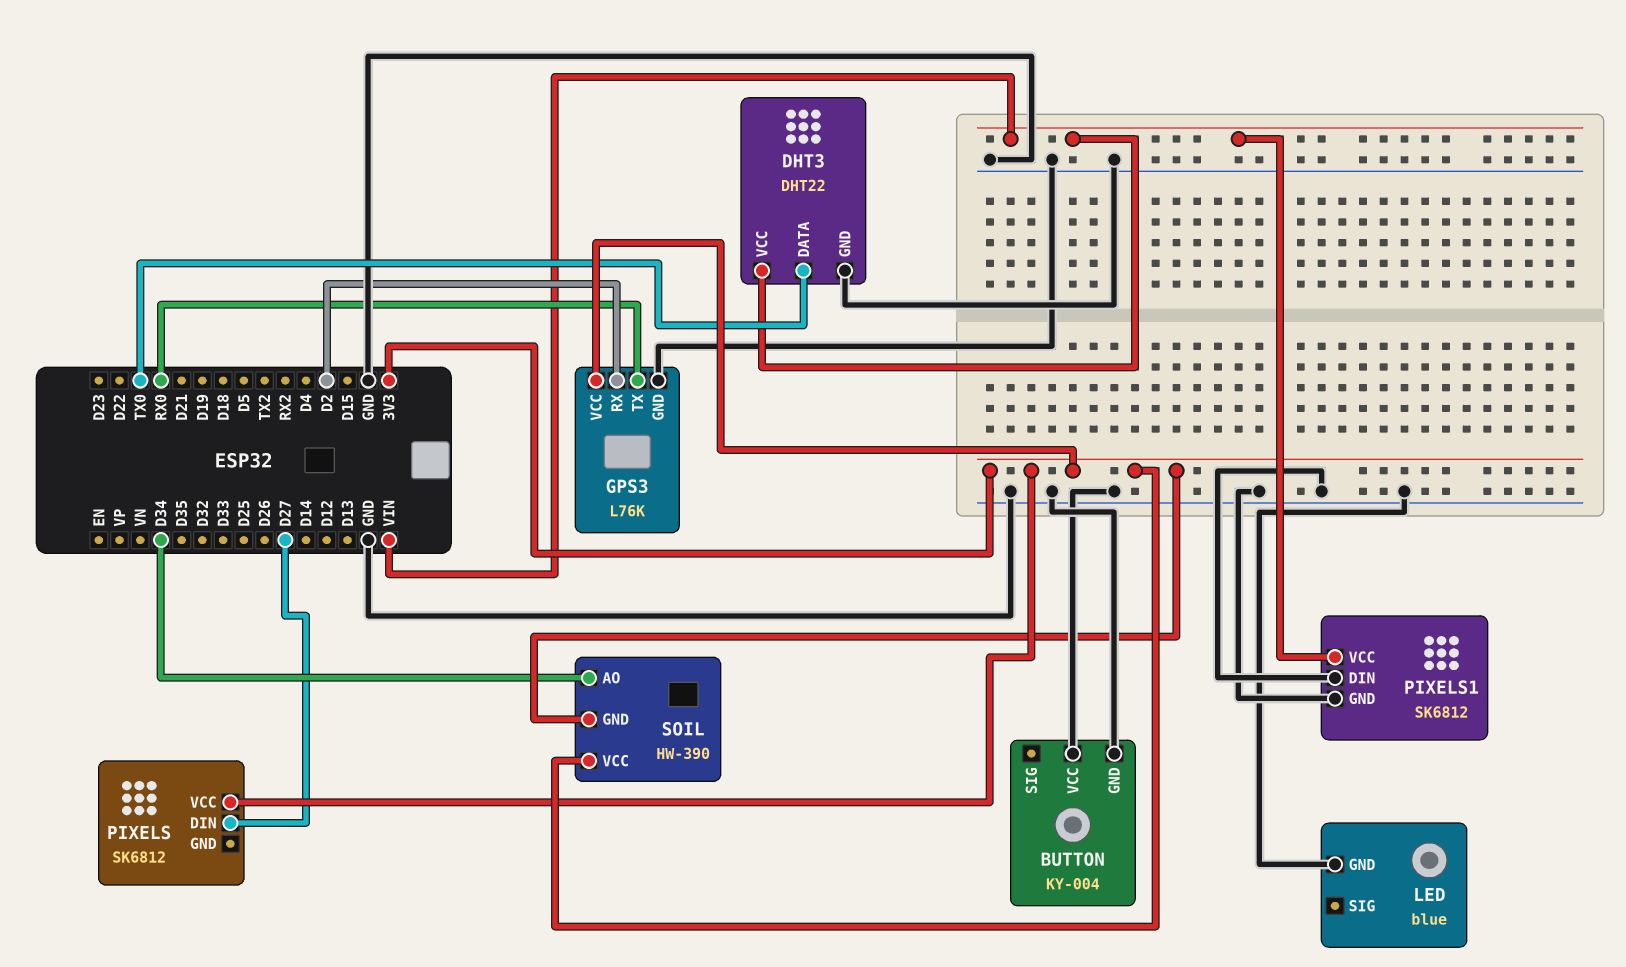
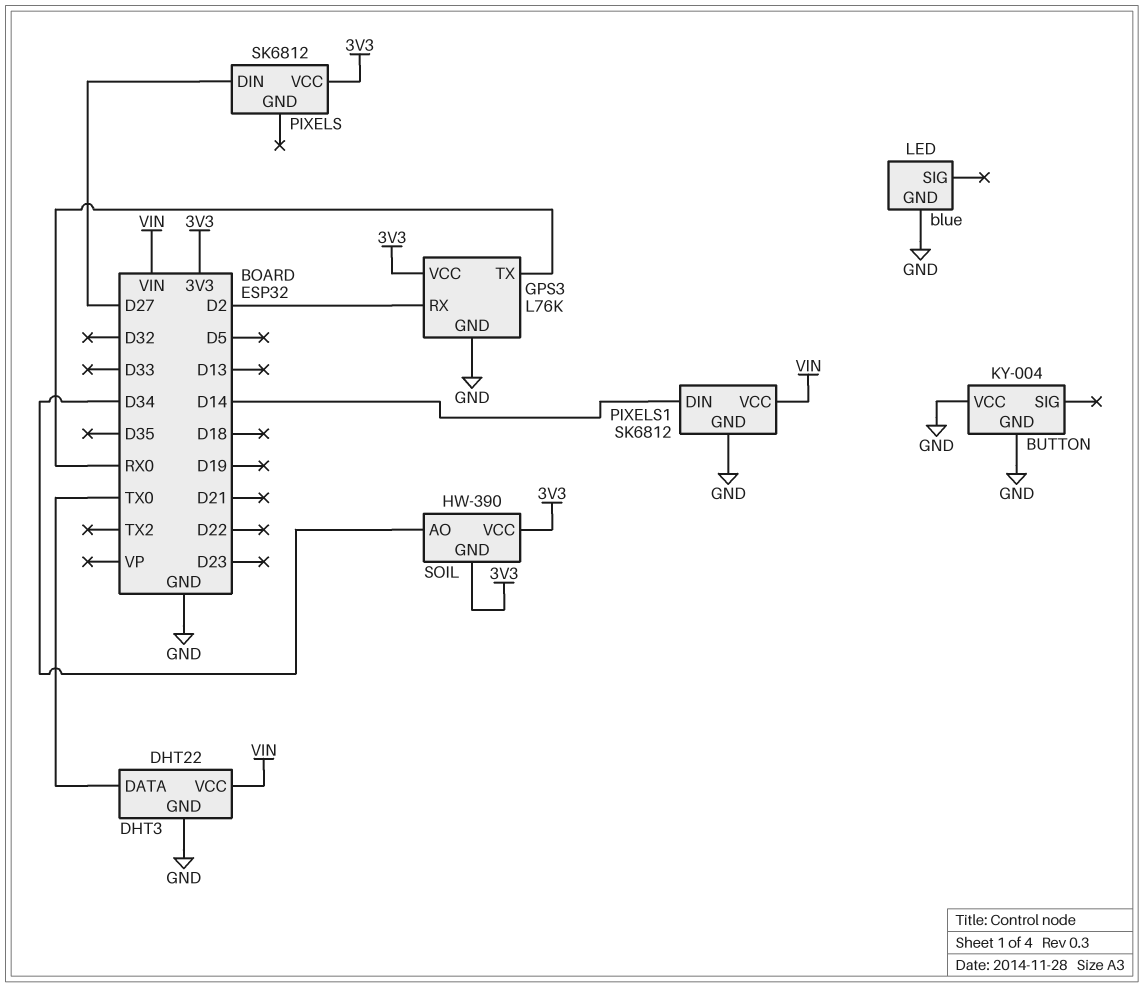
PIXELS1 pin DIN: GND -> D14

